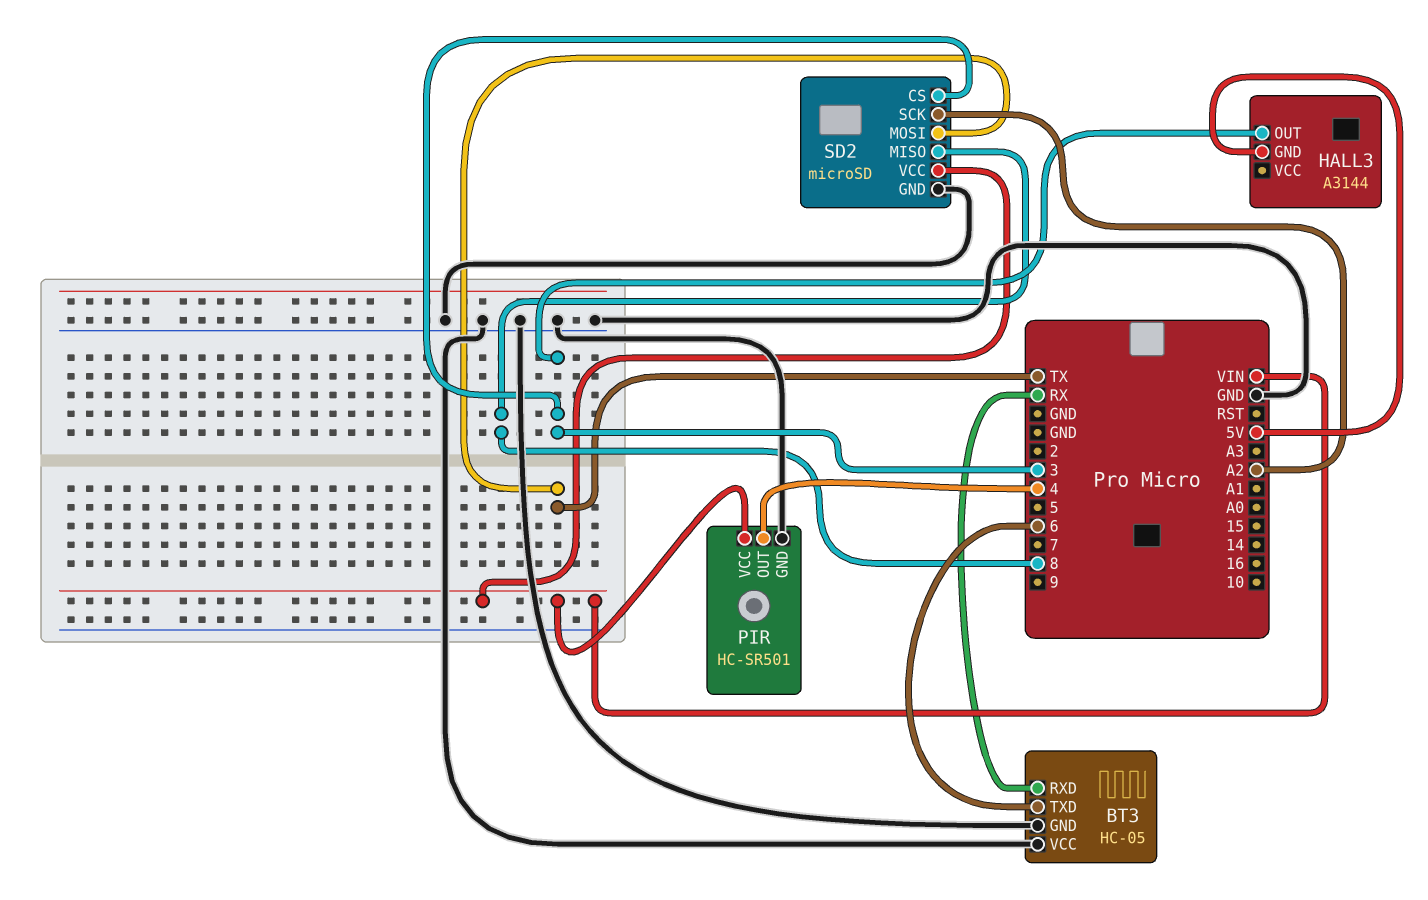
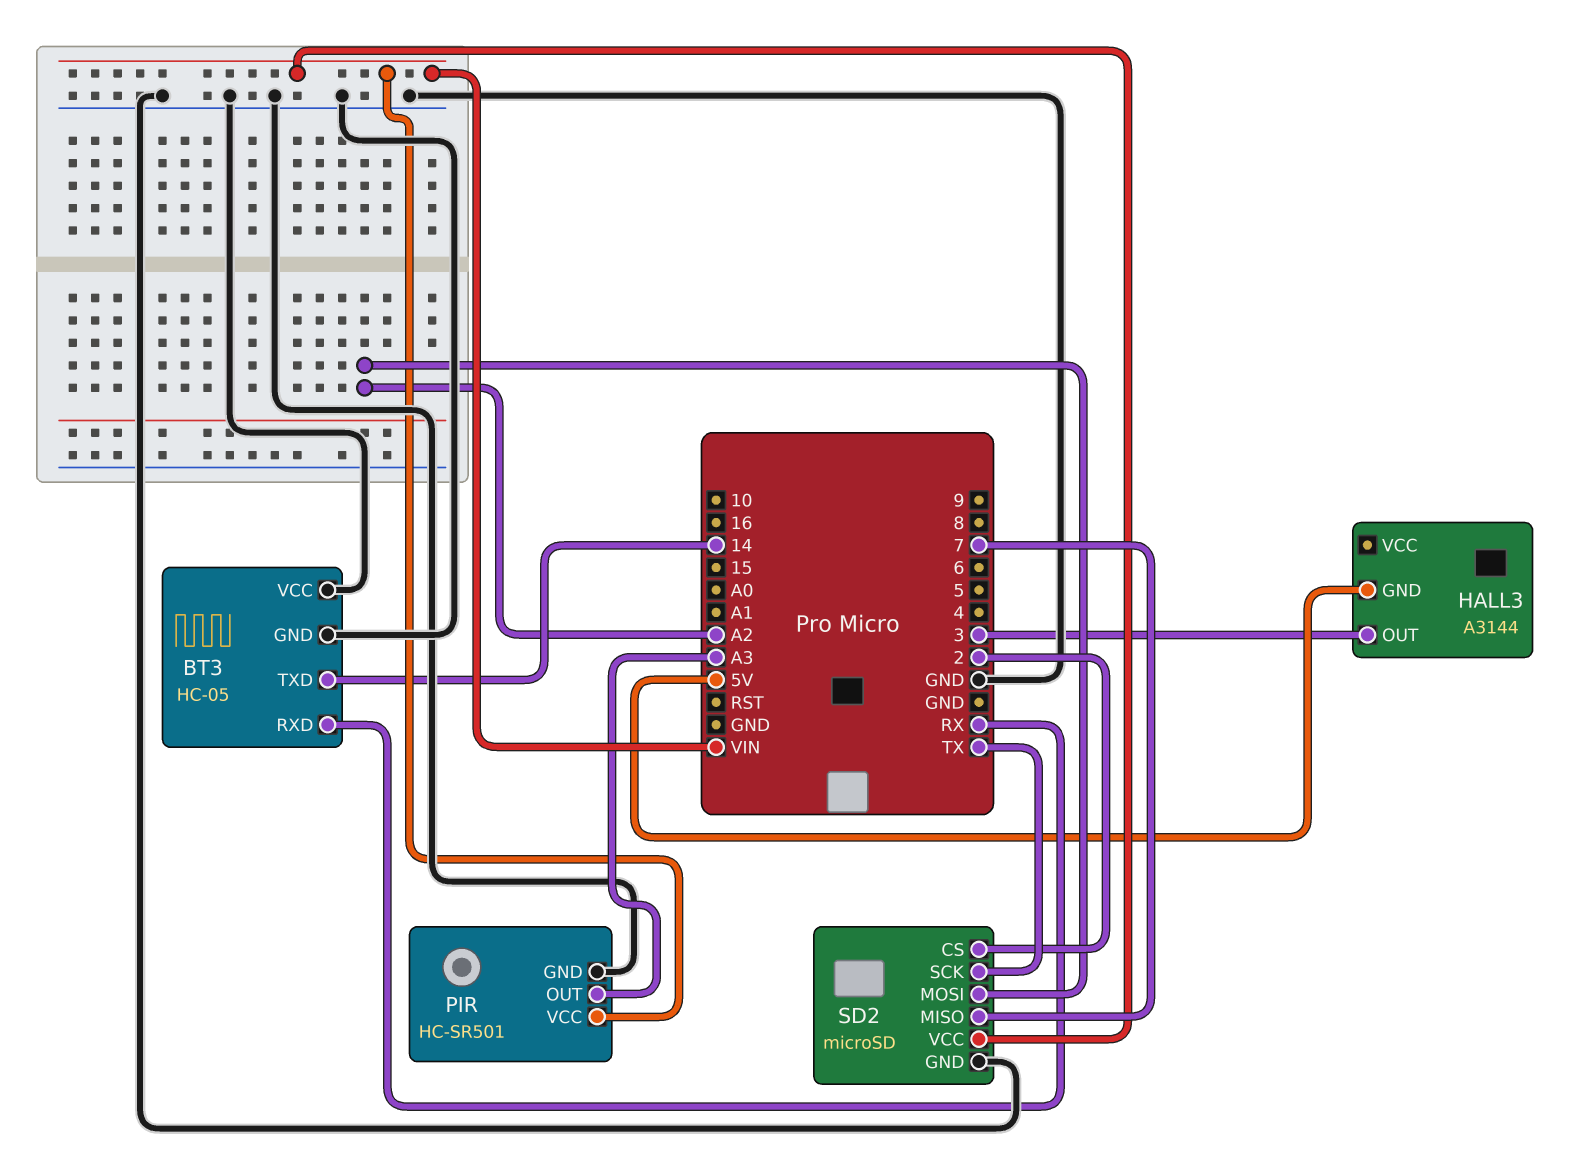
BT3 pin TXD: 6 -> 14
PIR pin OUT: 4 -> A3
SD2 pin CS: 3 -> 2
SD2 pin MISO: 8 -> 7
SD2 pin MOSI: TX -> A2
SD2 pin SCK: A2 -> TX

